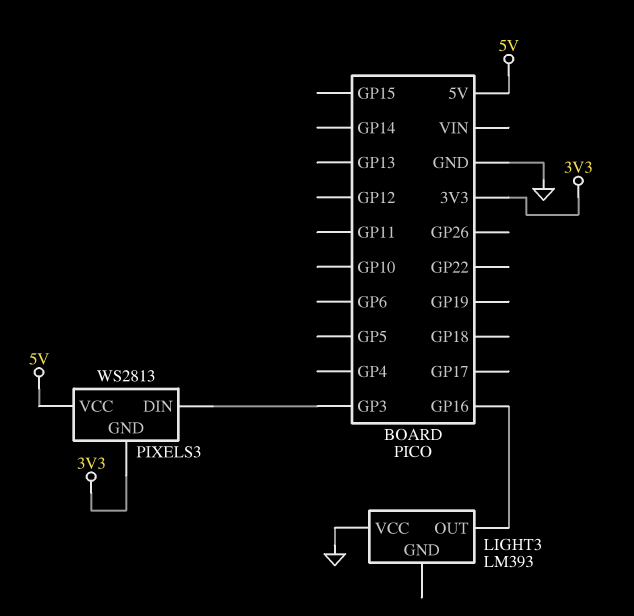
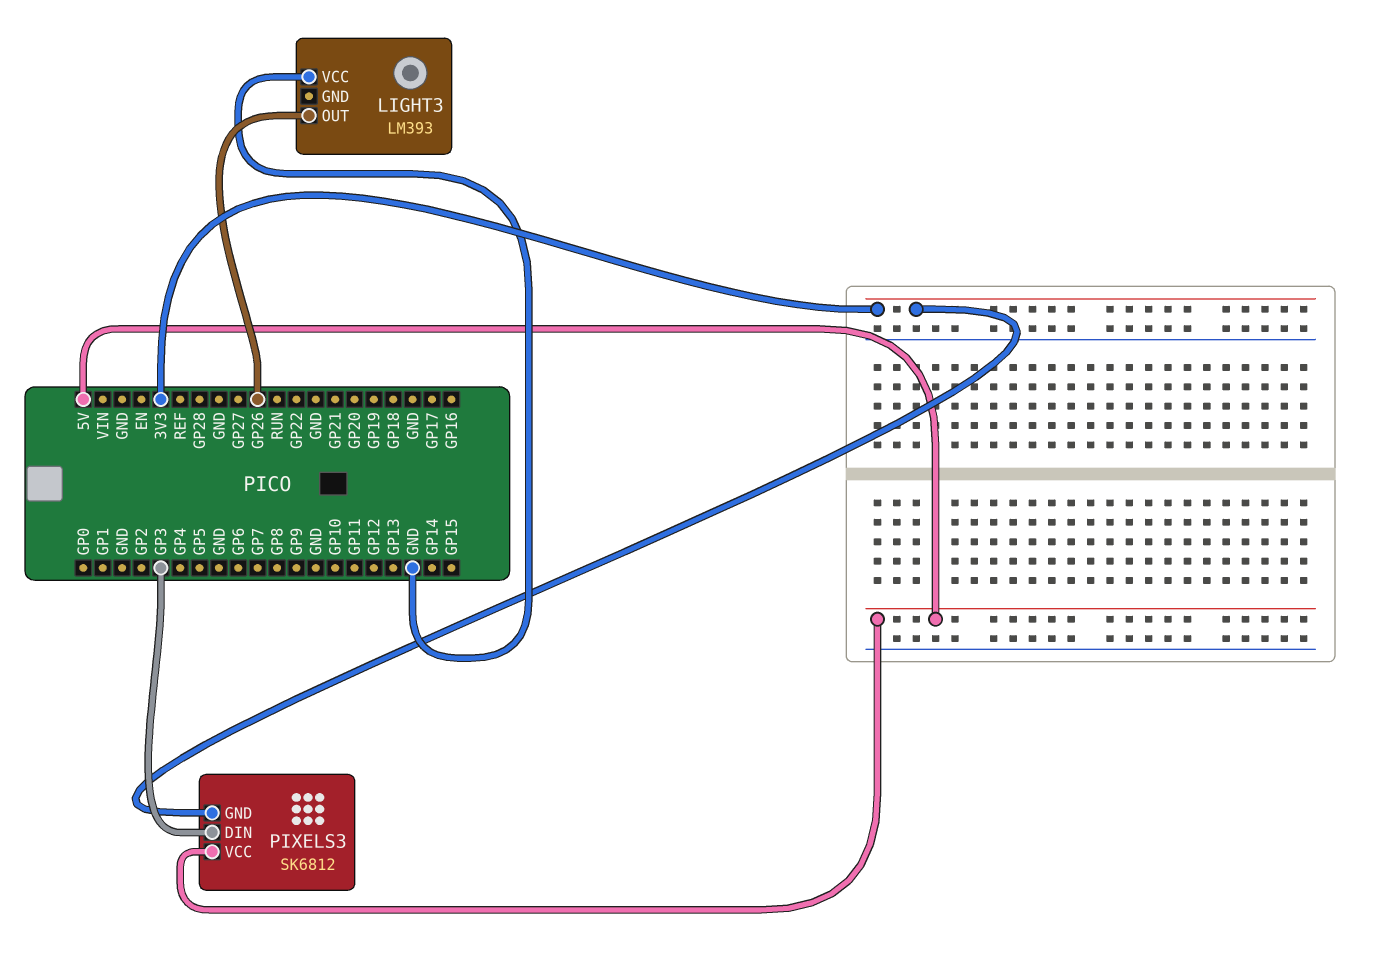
LIGHT3 pin OUT: GP16 -> GP26
PIXELS3: WS2813 -> SK6812

